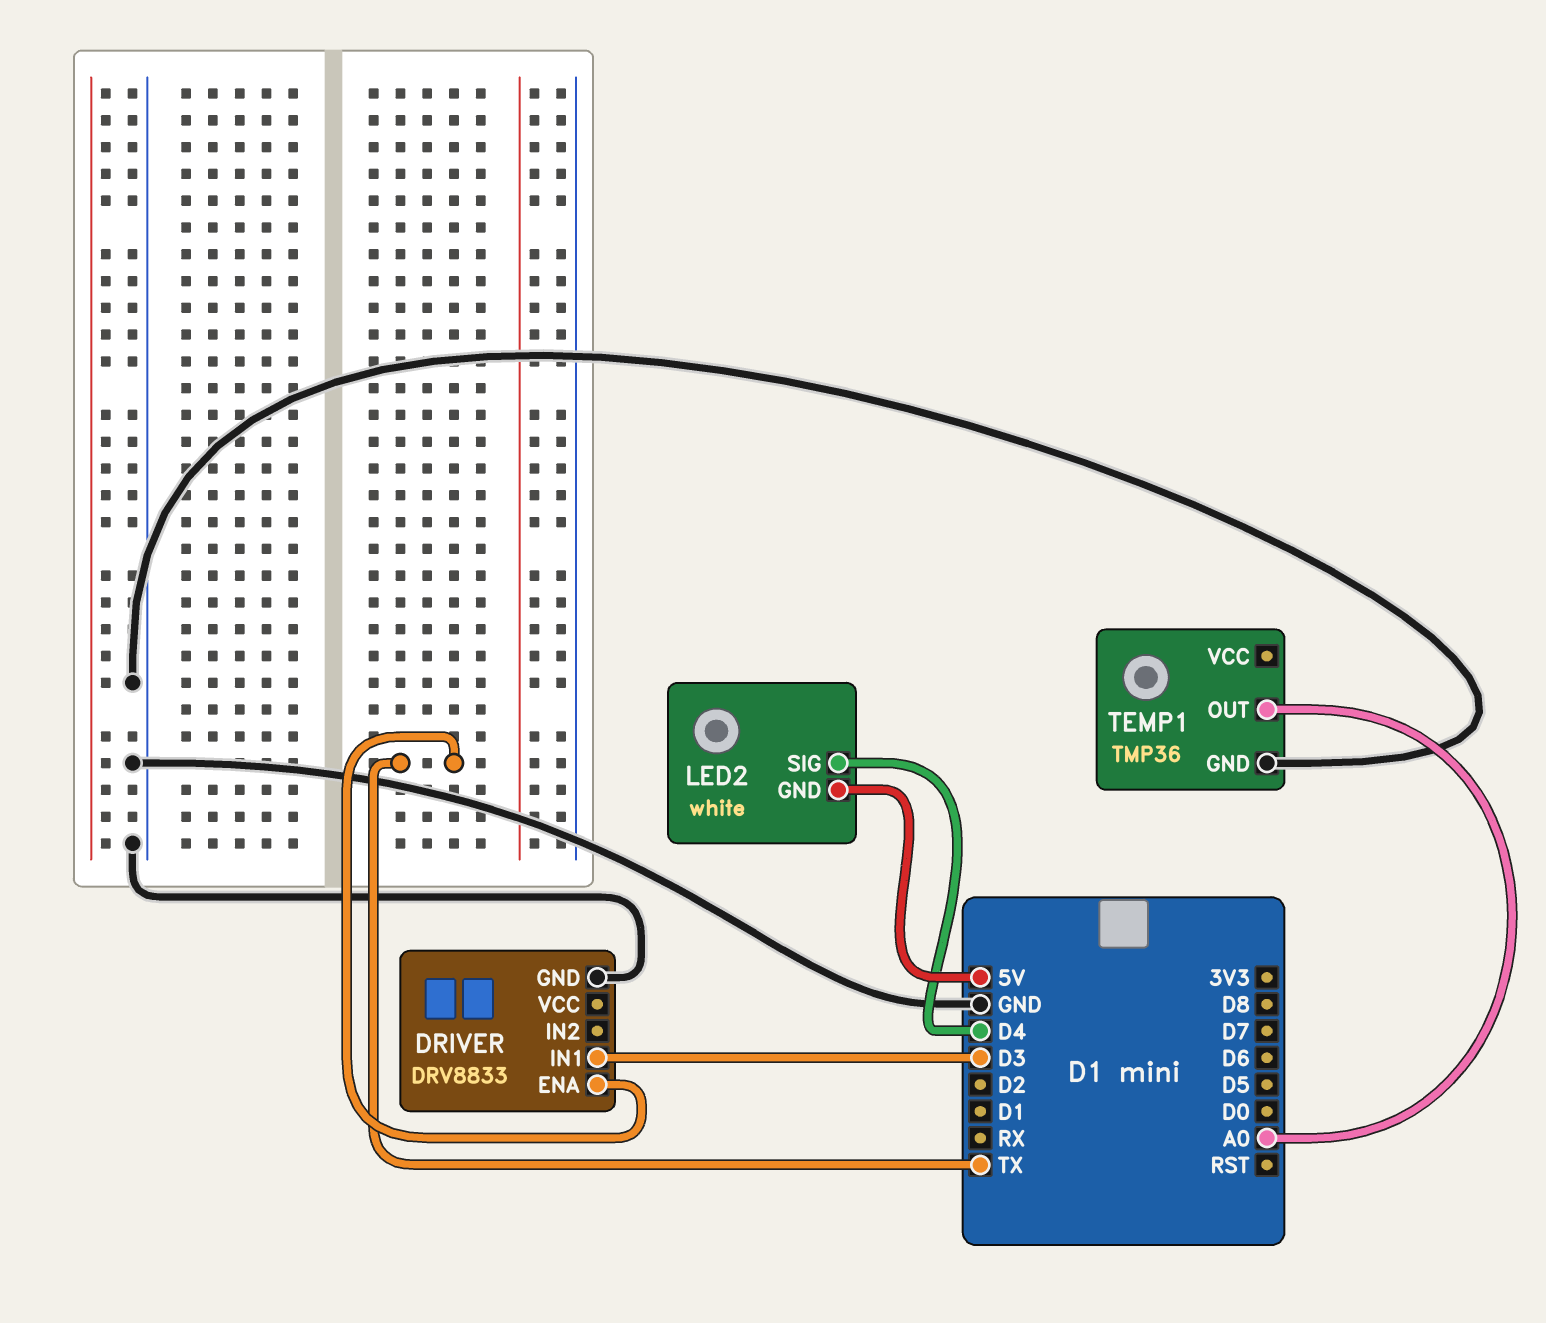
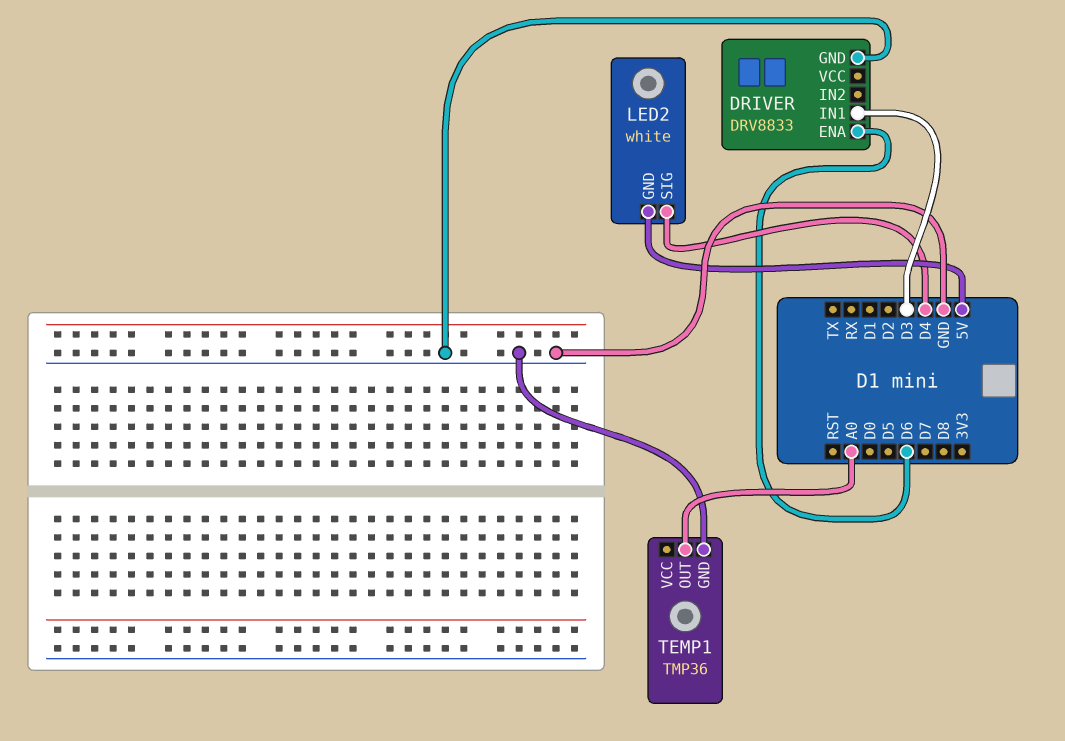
DRIVER pin ENA: TX -> D6

